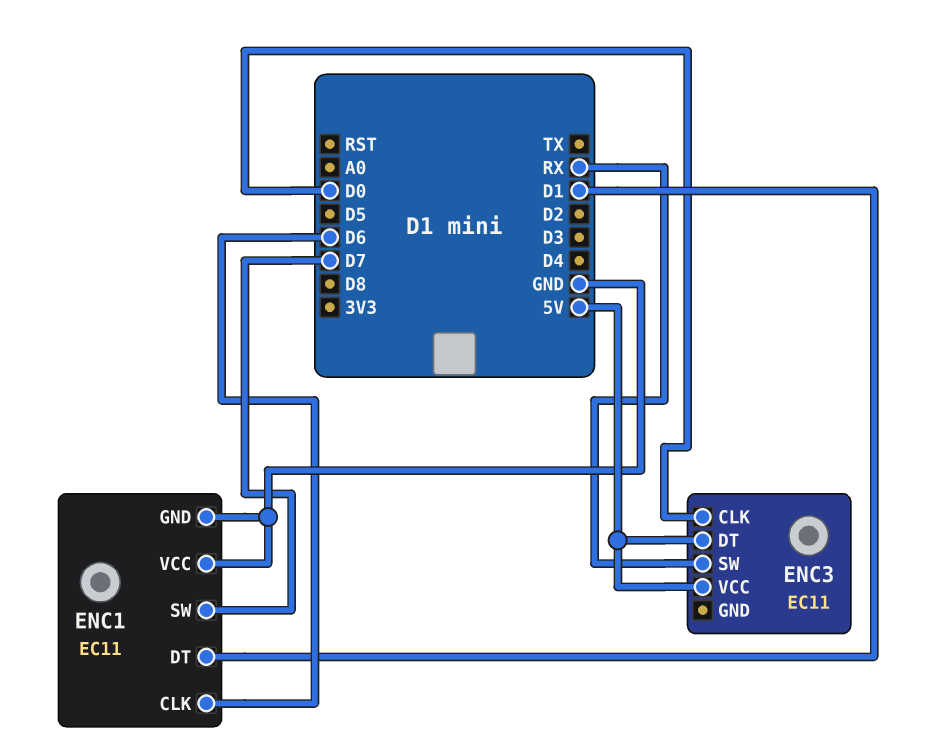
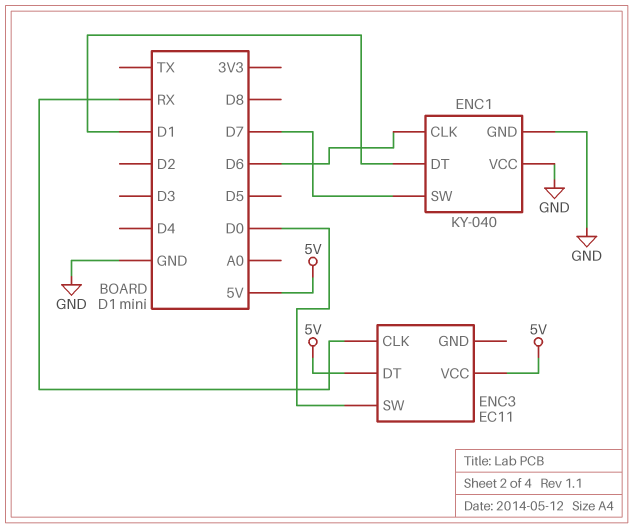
ENC1: EC11 -> KY-040
ENC3 pin CLK: D0 -> RX
ENC3 pin SW: RX -> D0

